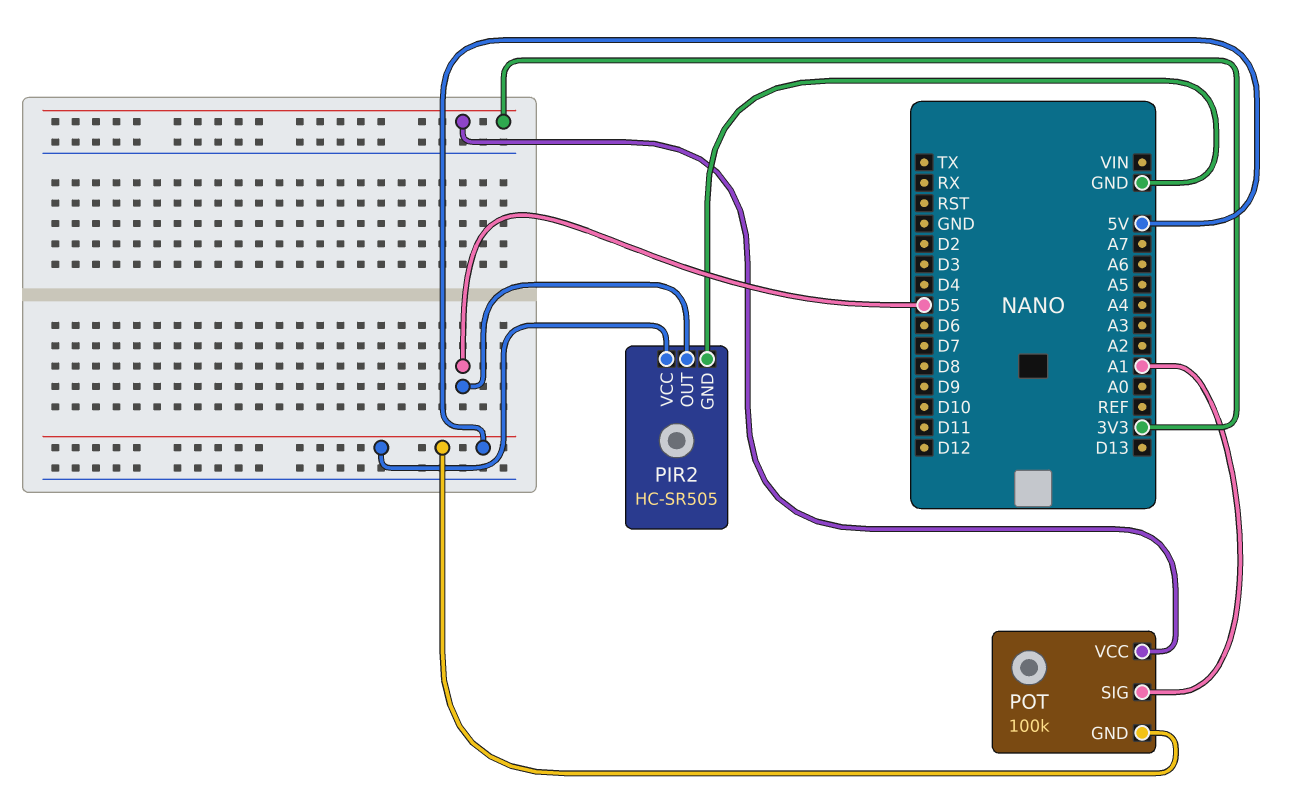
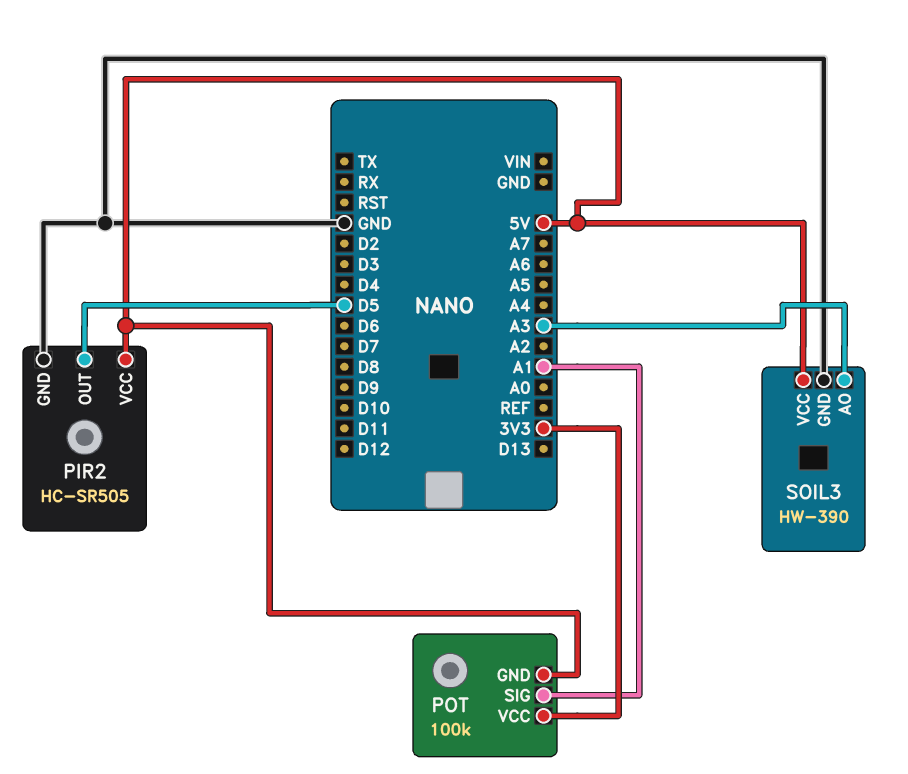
SOIL3: none -> HW-390
SOIL3 pin AO: none -> A3
SOIL3 pin GND: none -> GND
SOIL3 pin VCC: none -> 5V

